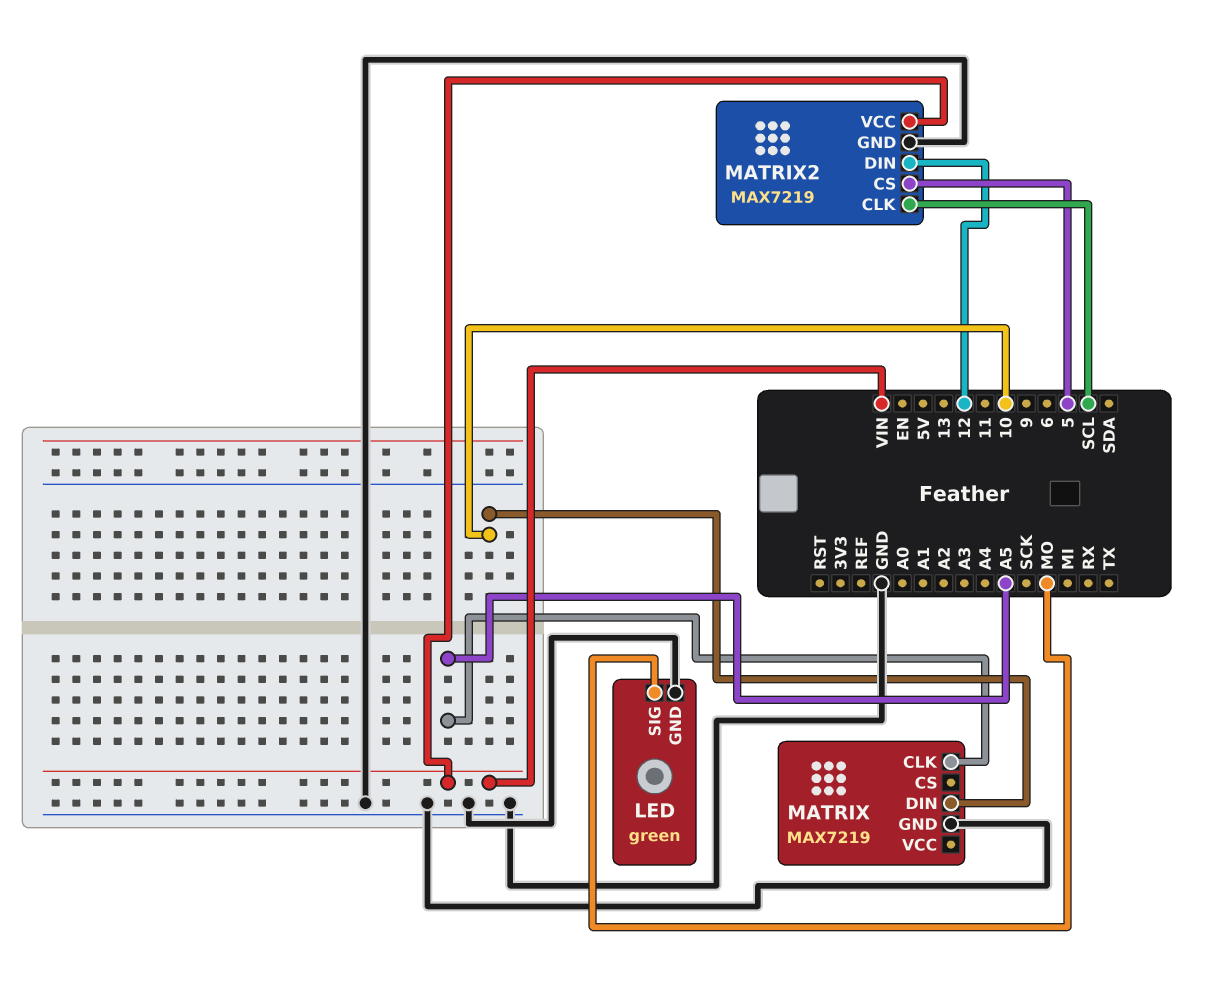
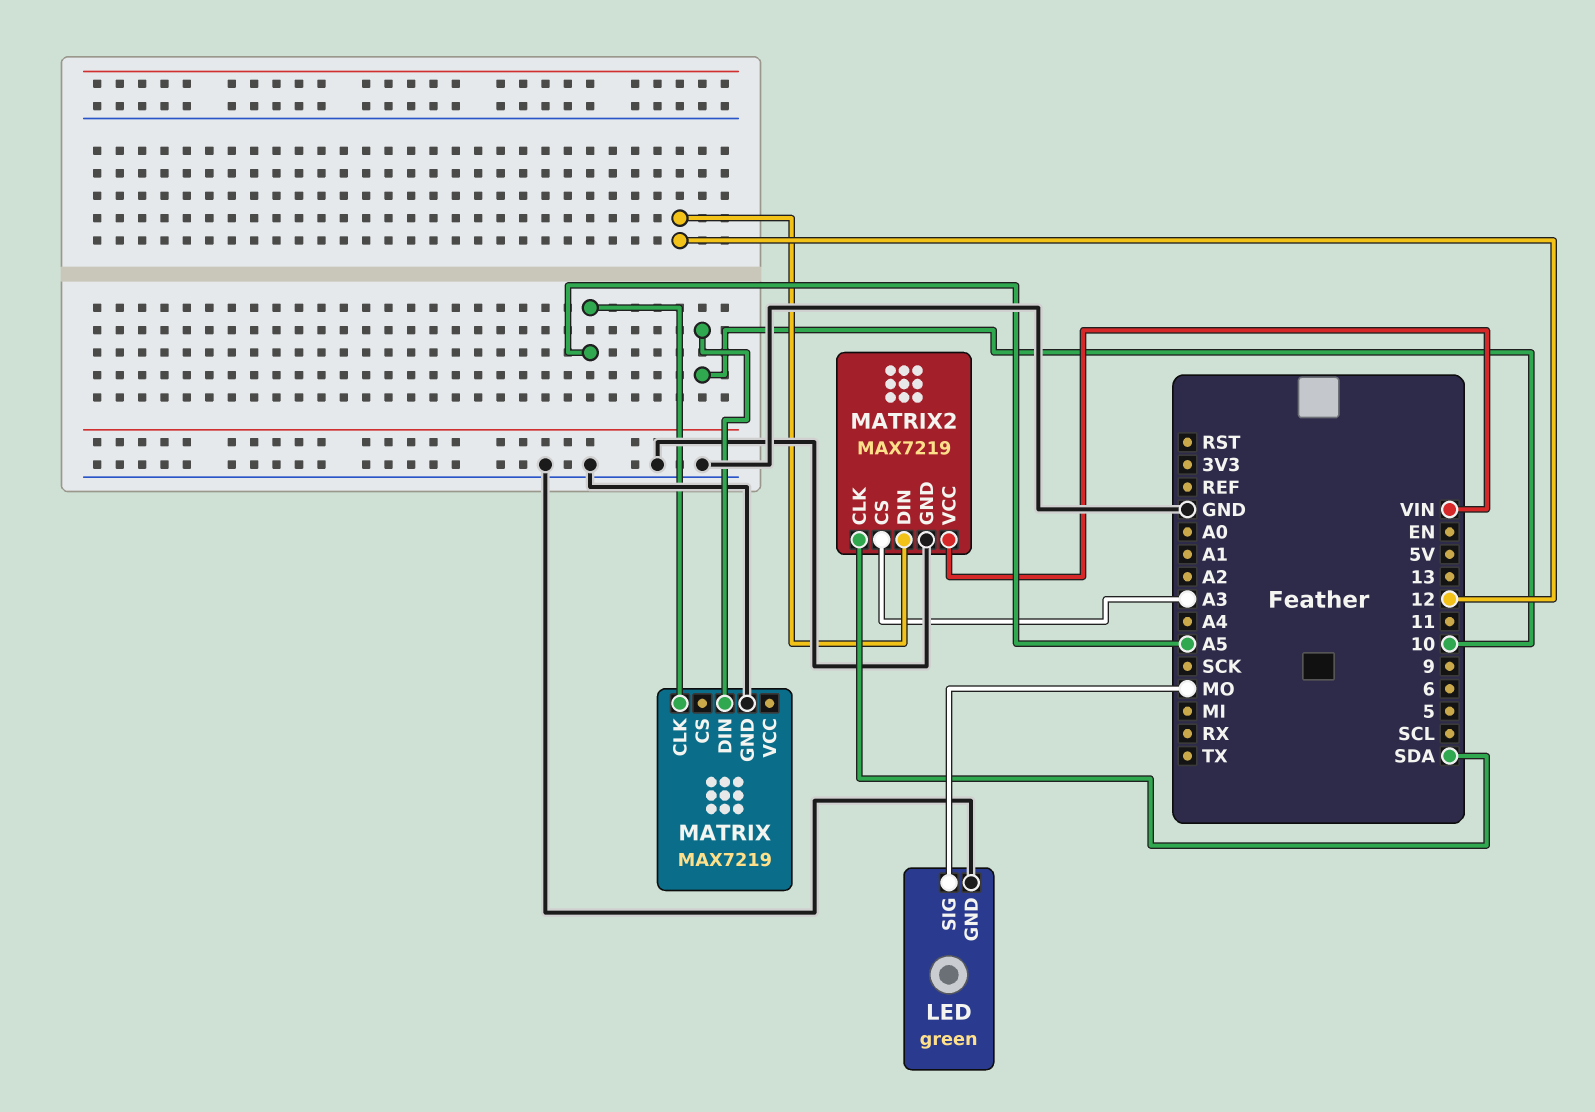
MATRIX2 pin CLK: SCL -> SDA
MATRIX2 pin CS: 5 -> A3

